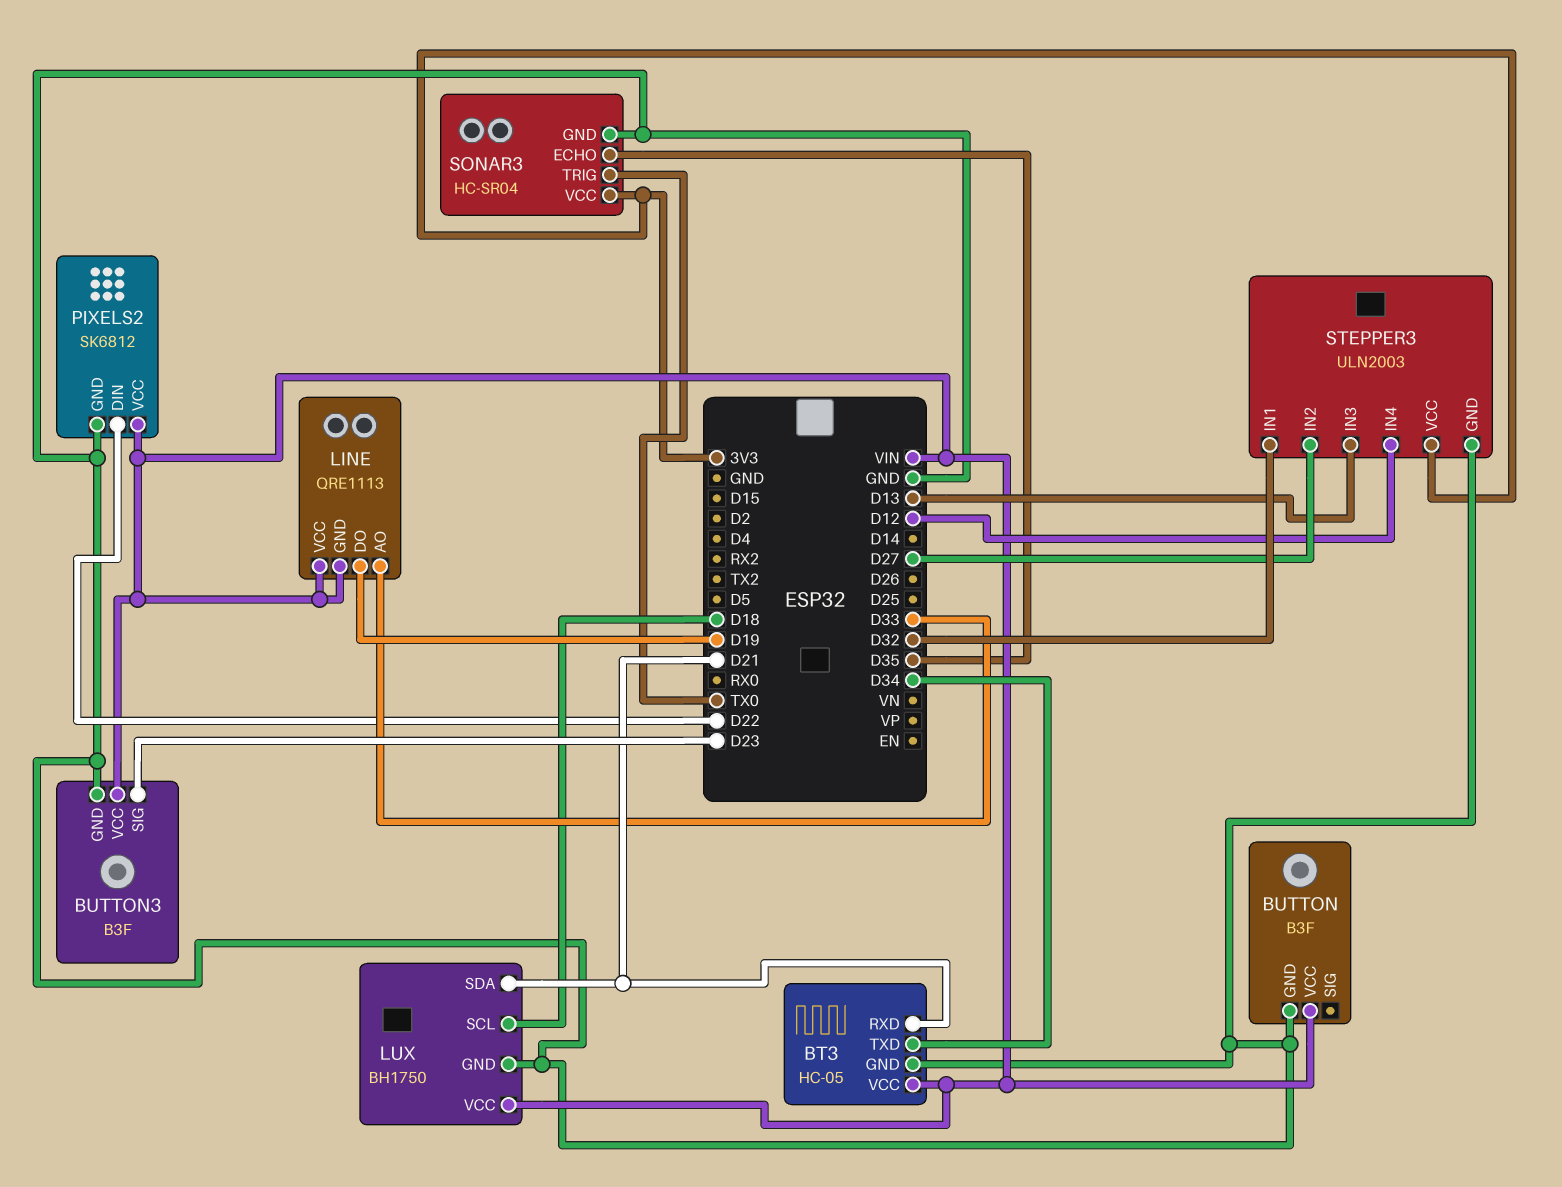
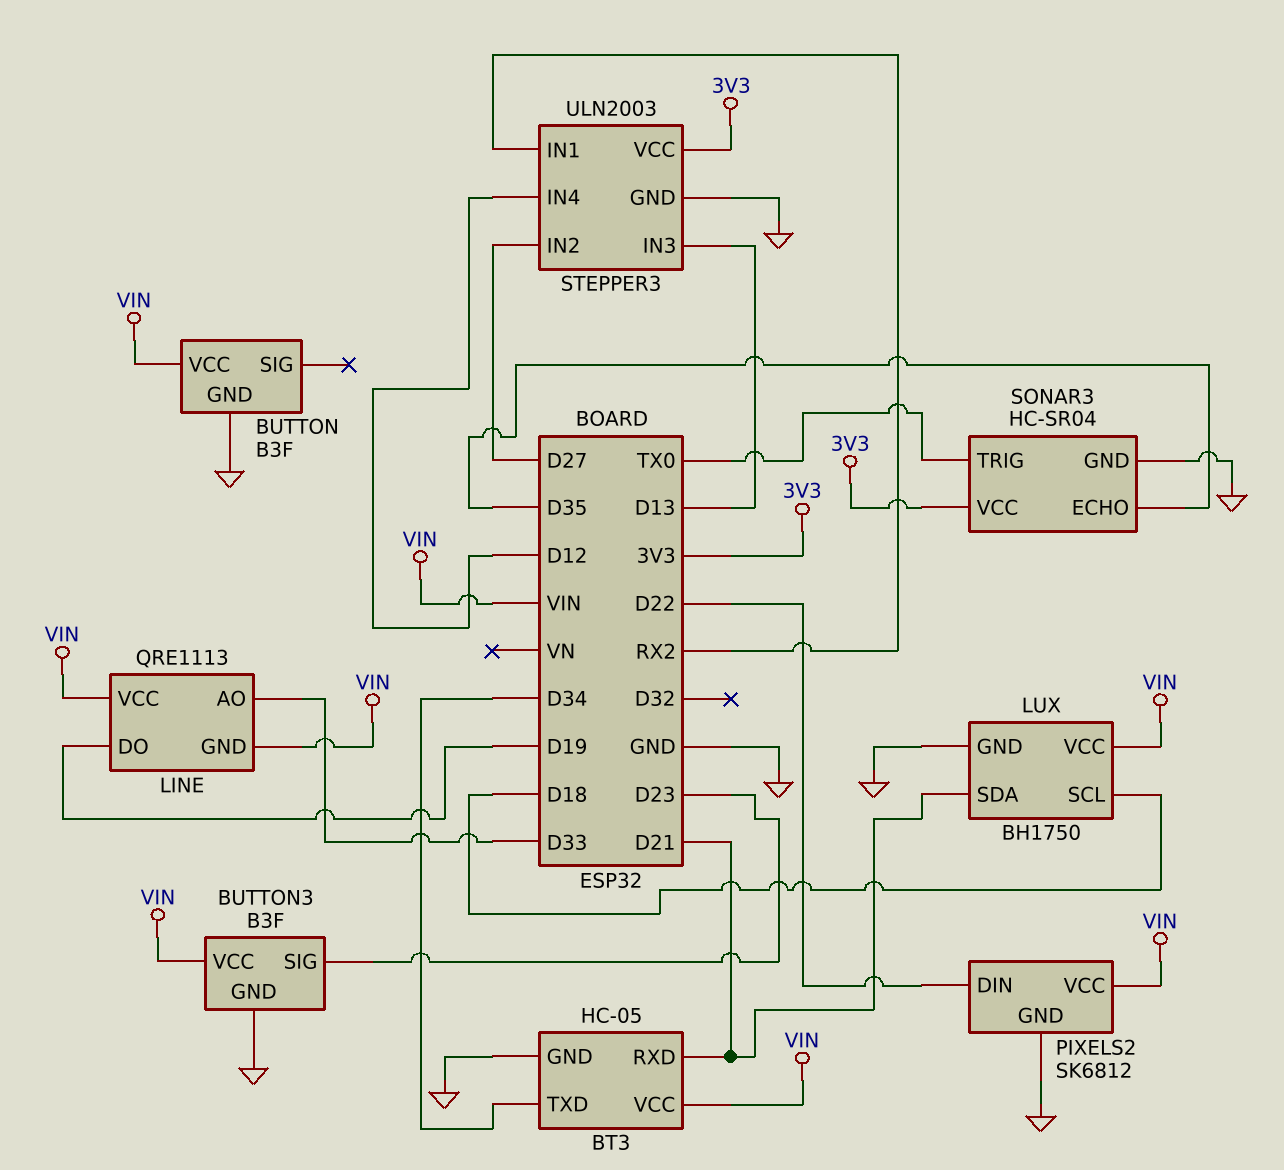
STEPPER3 pin IN1: D32 -> RX2

